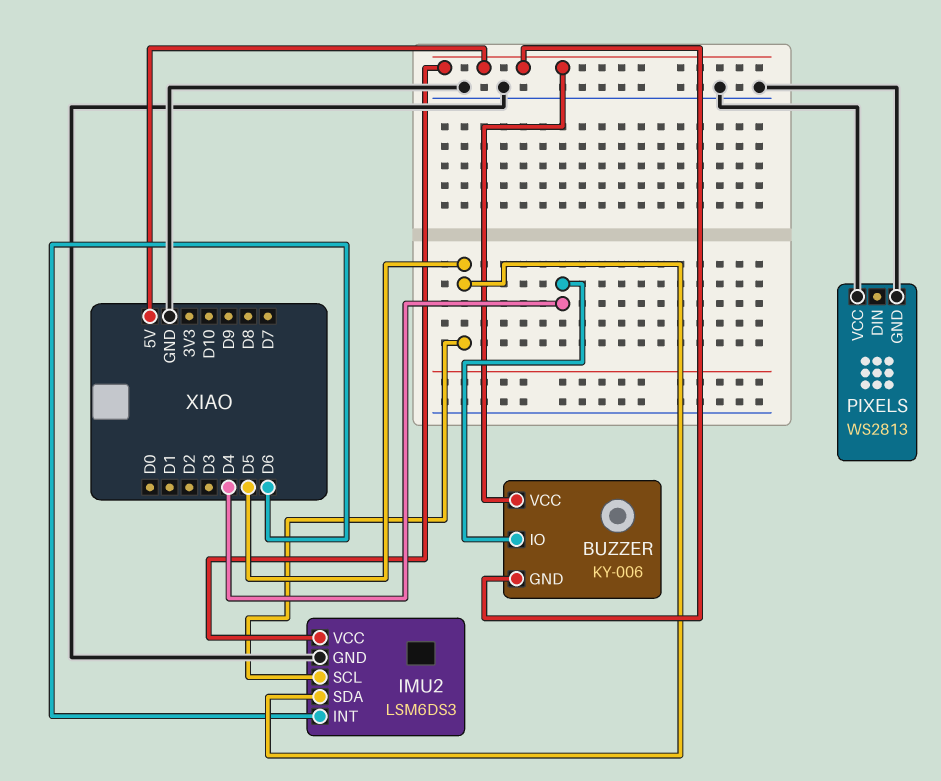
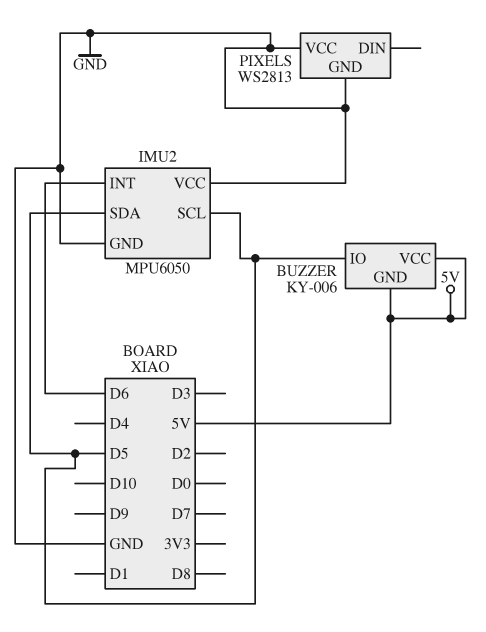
BUZZER pin IO: D4 -> D5
IMU2: LSM6DS3 -> MPU6050
IMU2 pin VCC: 5V -> GND

